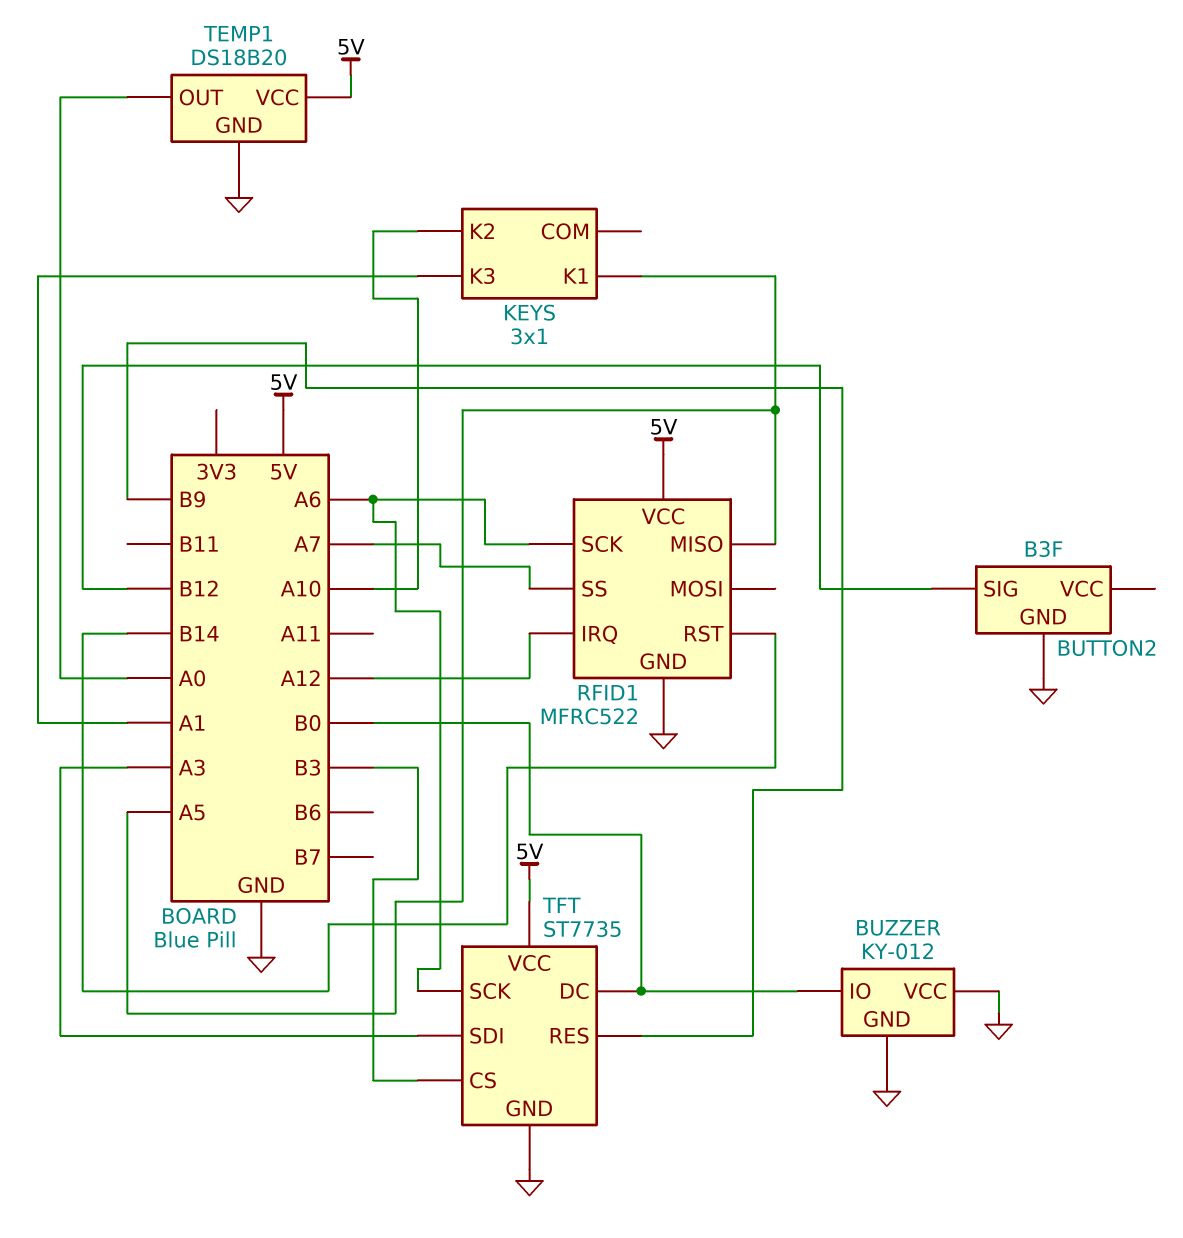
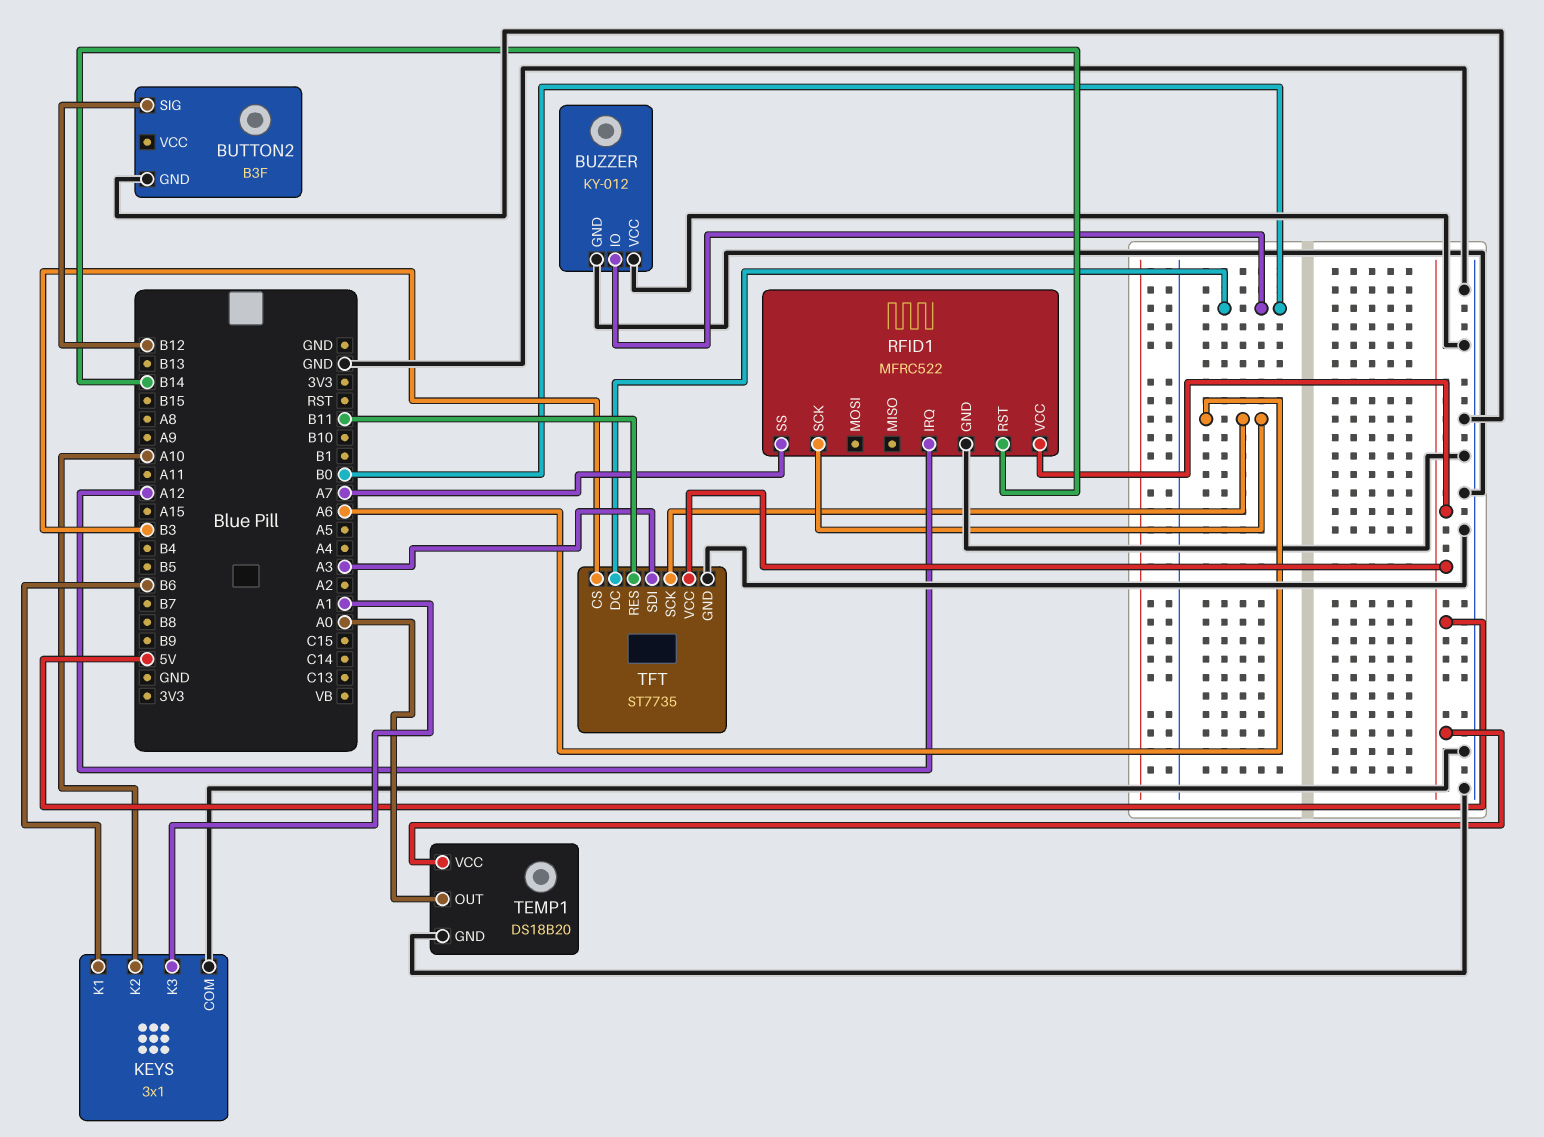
KEYS pin COM: none -> GND
KEYS pin K1: A5 -> B6
RFID1 pin MISO: A5 -> none
TFT pin RES: B9 -> B11

